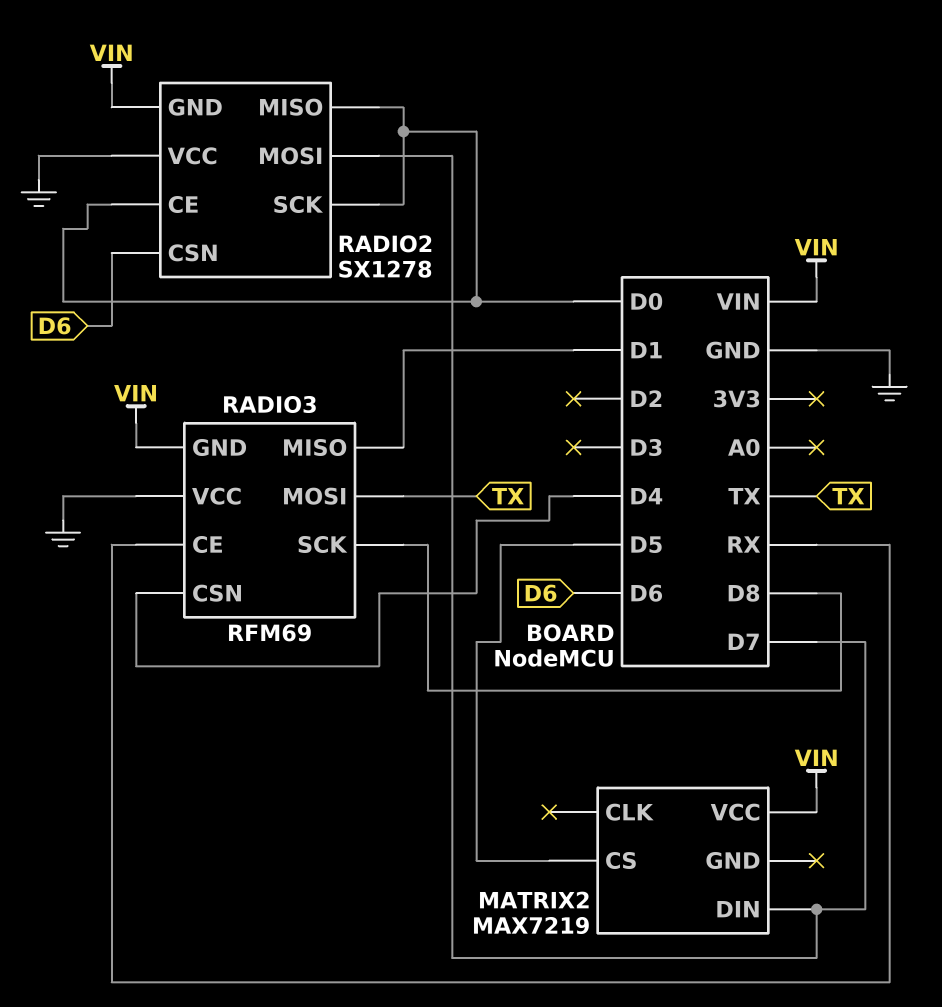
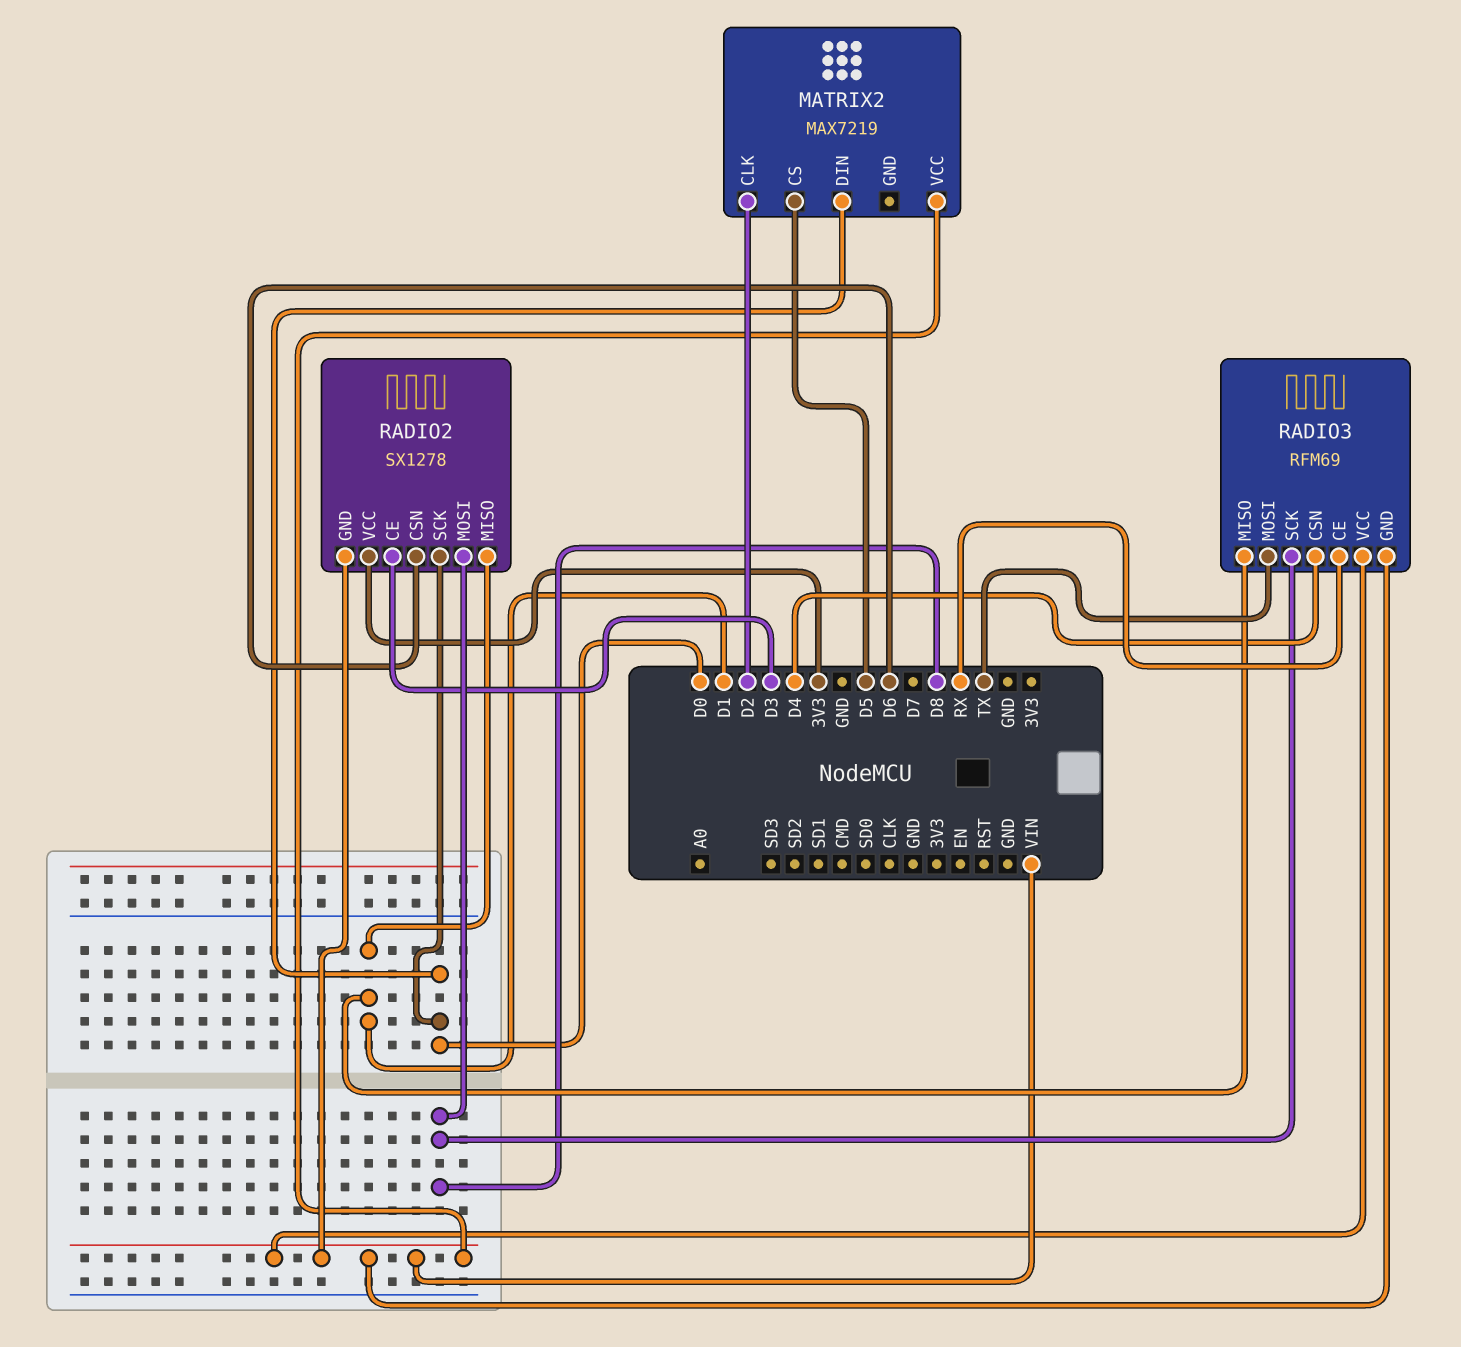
MATRIX2 pin CLK: none -> D2
MATRIX2 pin DIN: D7 -> D0
RADIO2 pin CE: D0 -> D3
RADIO2 pin MISO: D0 -> D1
RADIO2 pin MOSI: D7 -> D8
RADIO2 pin VCC: GND -> 3V3
RADIO3 pin VCC: GND -> VIN

